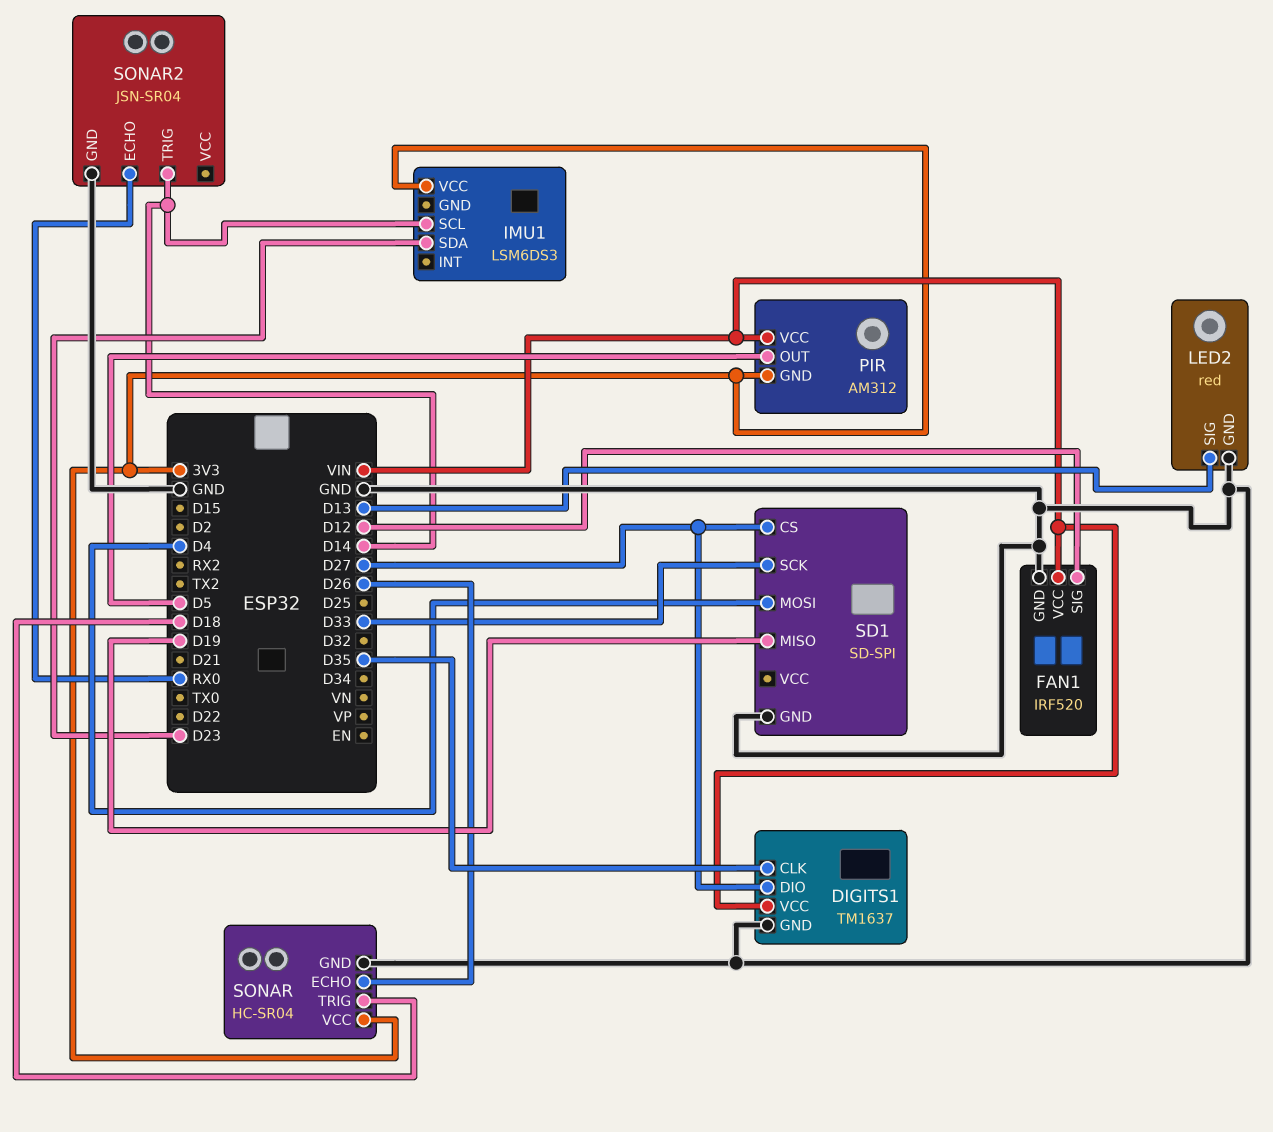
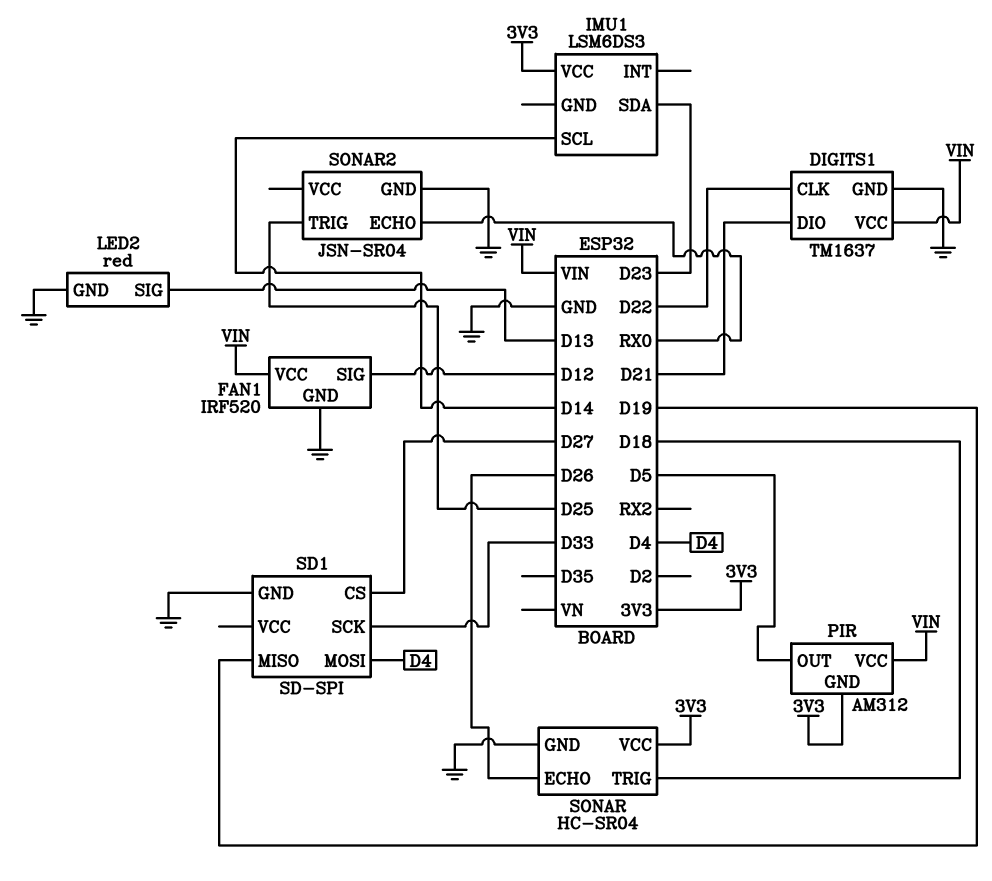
DIGITS1 pin CLK: D35 -> D22
DIGITS1 pin DIO: D27 -> D21
SONAR2 pin TRIG: D14 -> D25

